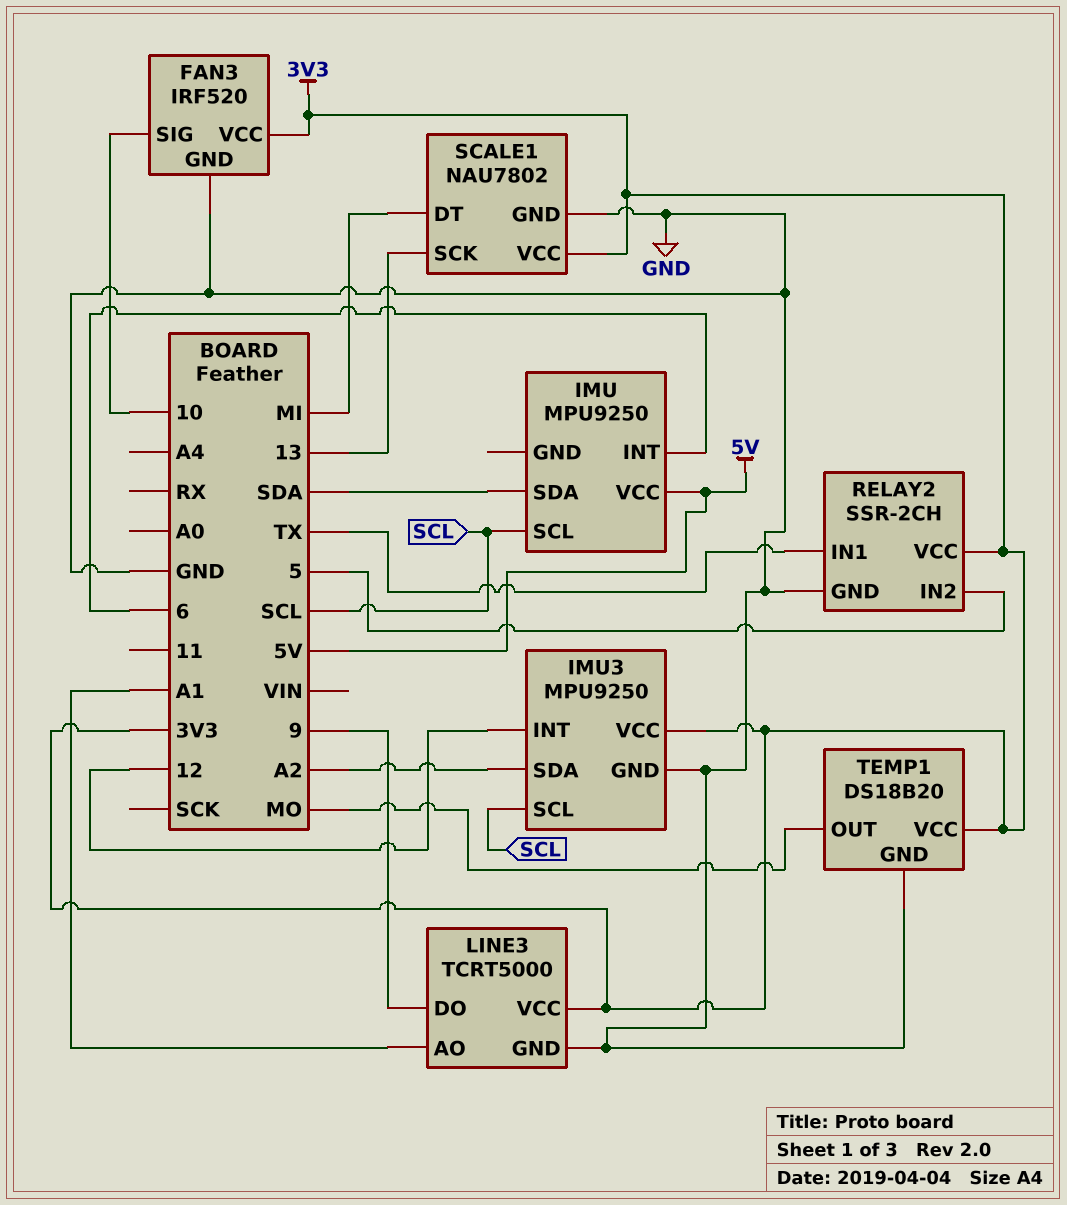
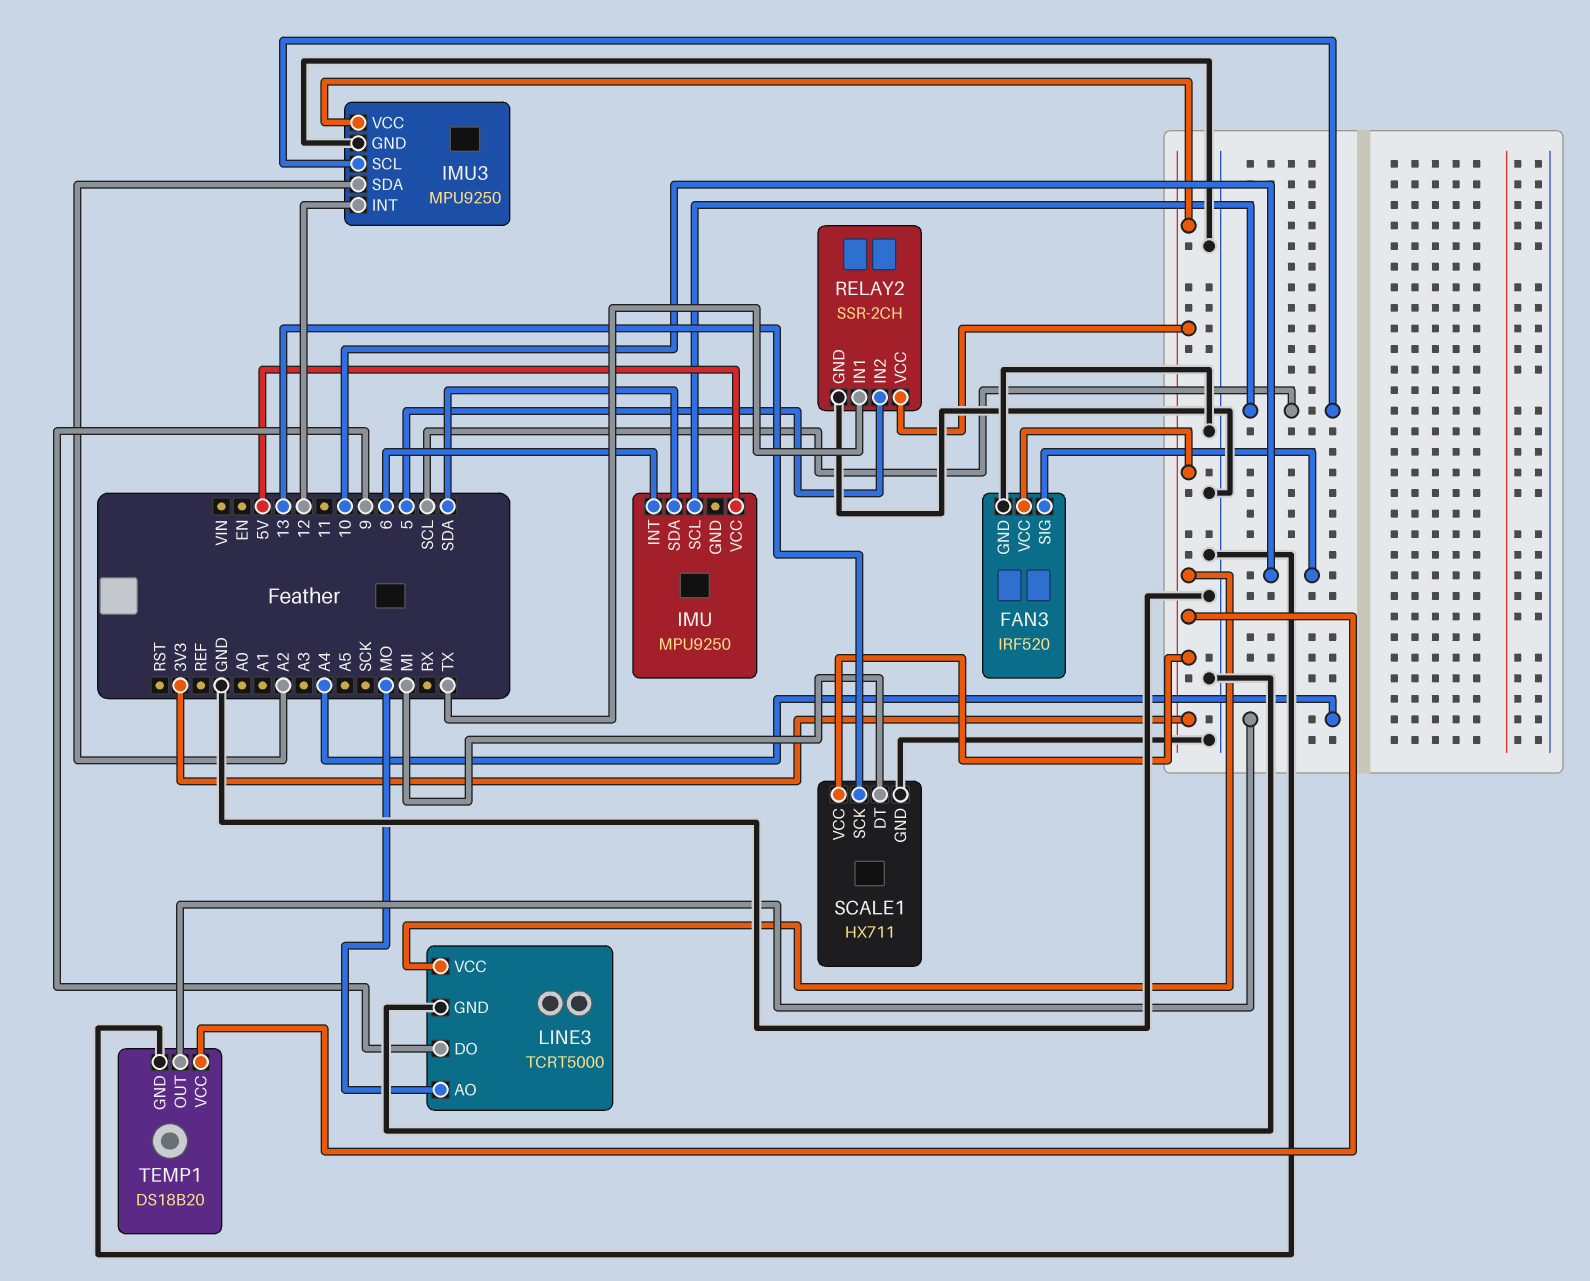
LINE3 pin AO: A1 -> MO
SCALE1: NAU7802 -> HX711
TEMP1 pin OUT: MO -> A4

